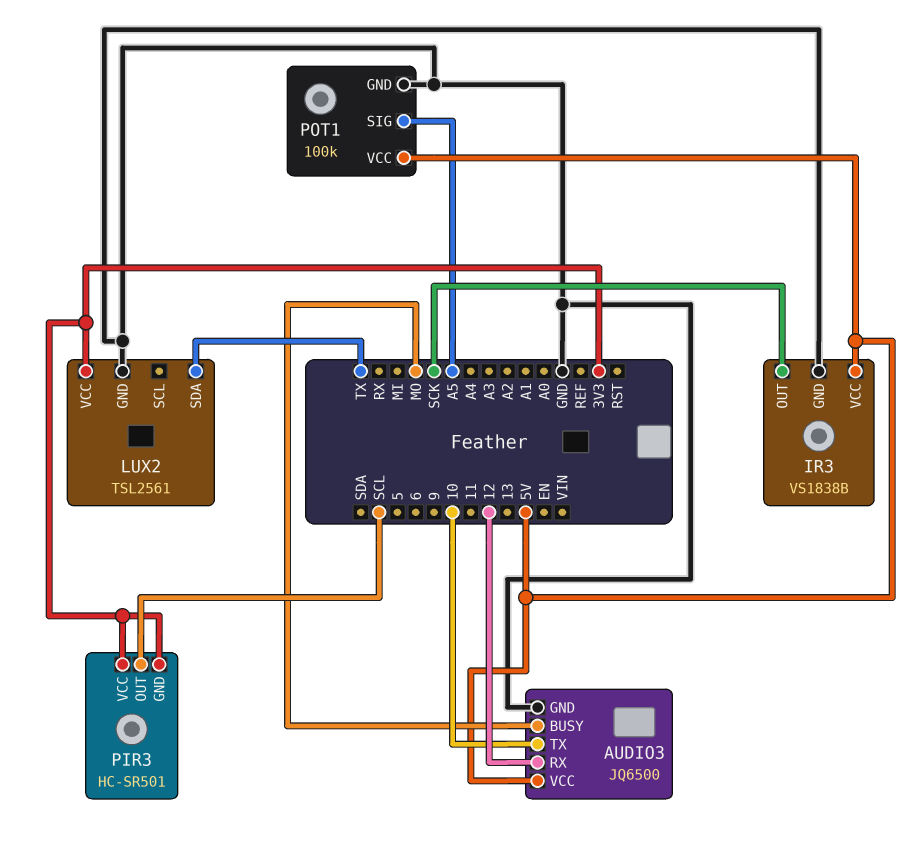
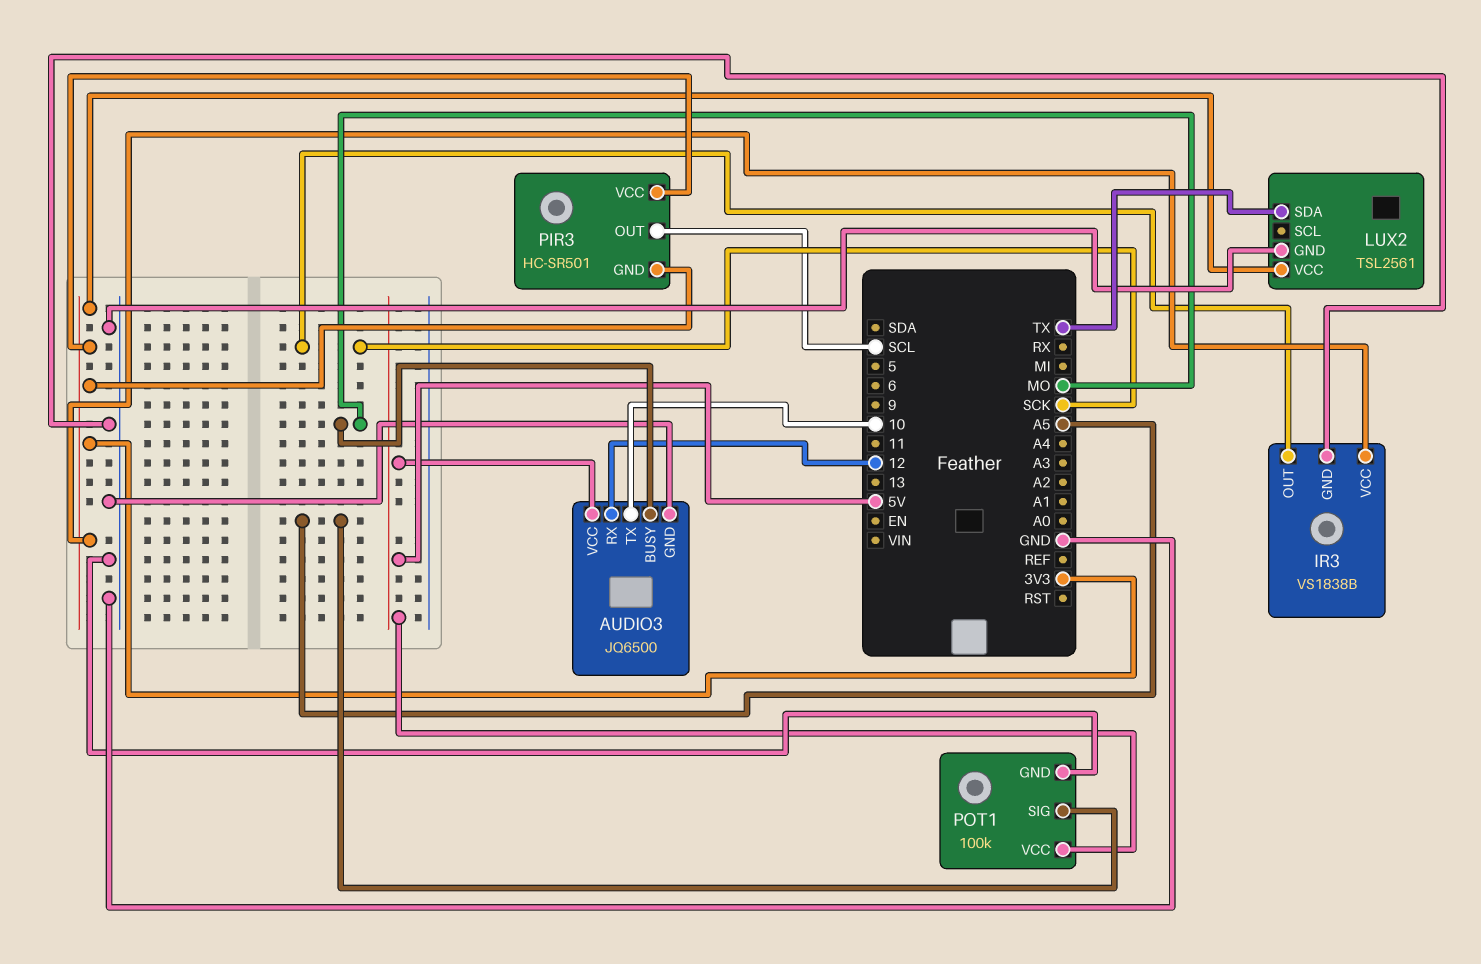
IR3 pin VCC: 5V -> 3V3

